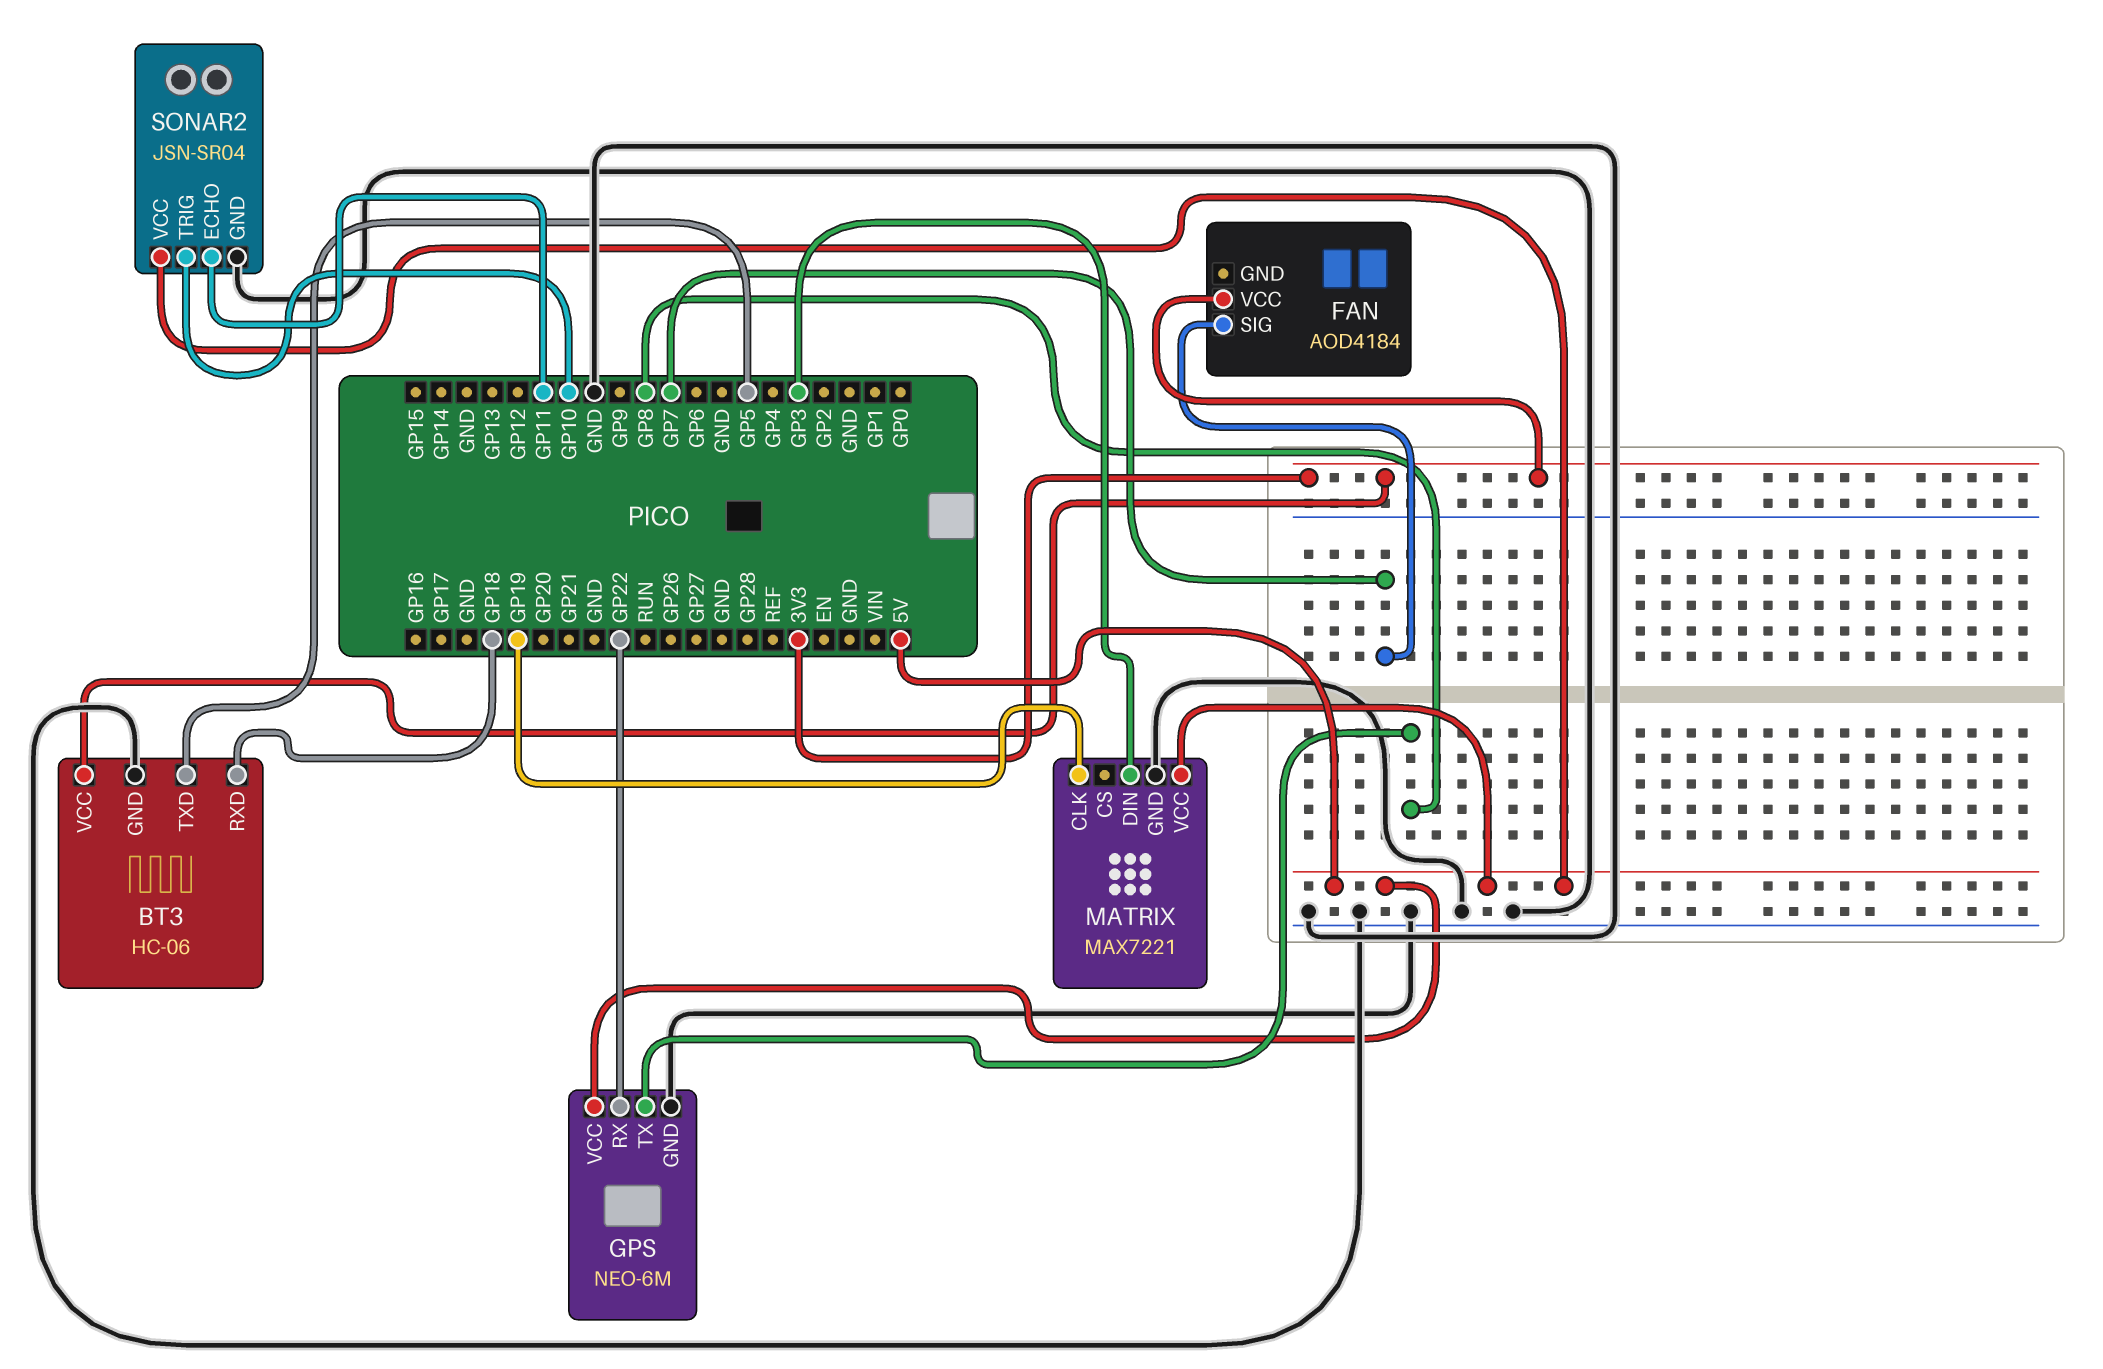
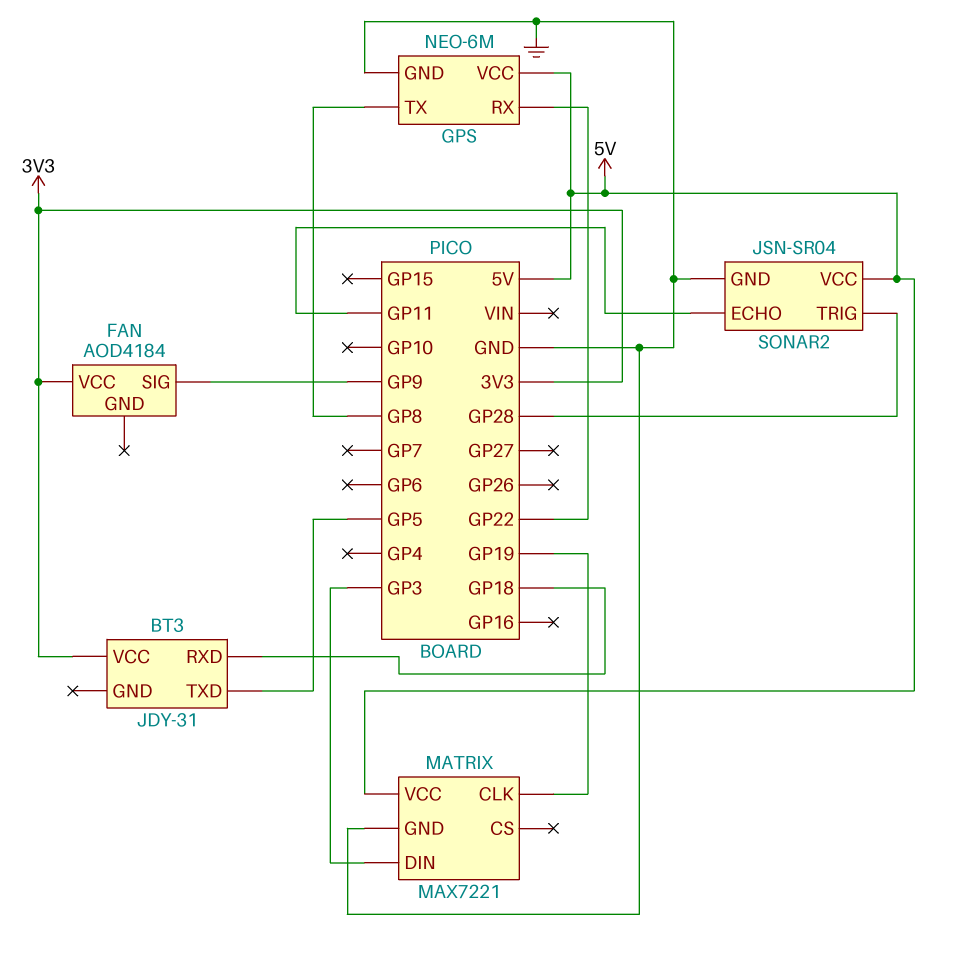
BT3: HC-06 -> JDY-31
BT3 pin GND: GND -> none
FAN pin SIG: GP7 -> GP9
SONAR2 pin TRIG: GP10 -> GP28

